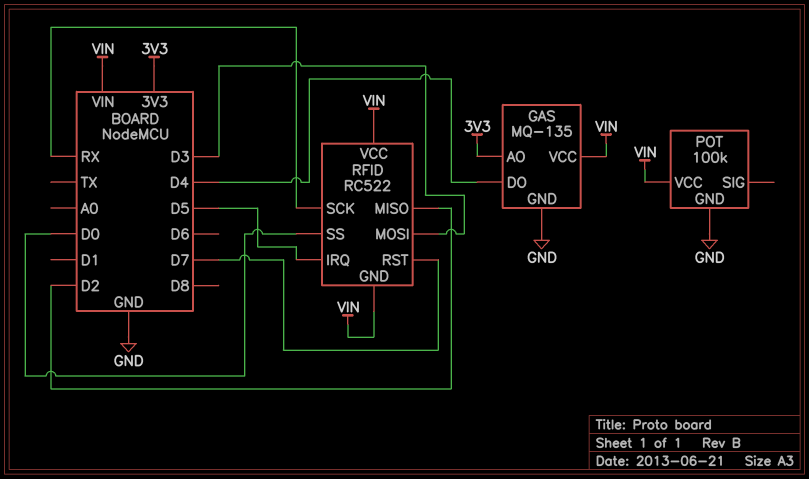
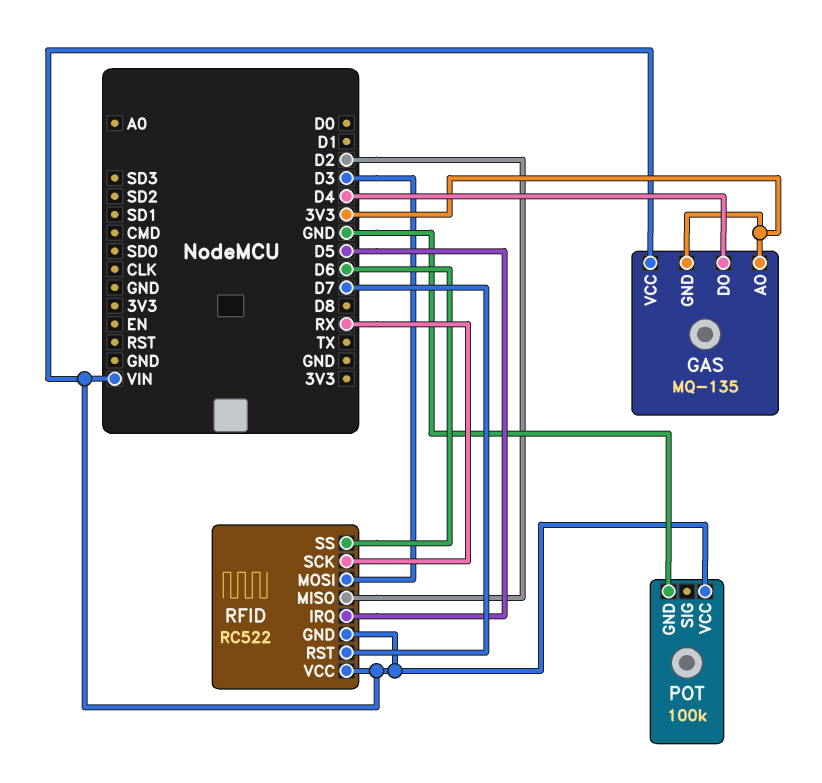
GAS pin GND: GND -> 3V3
RFID pin SS: D0 -> D6

